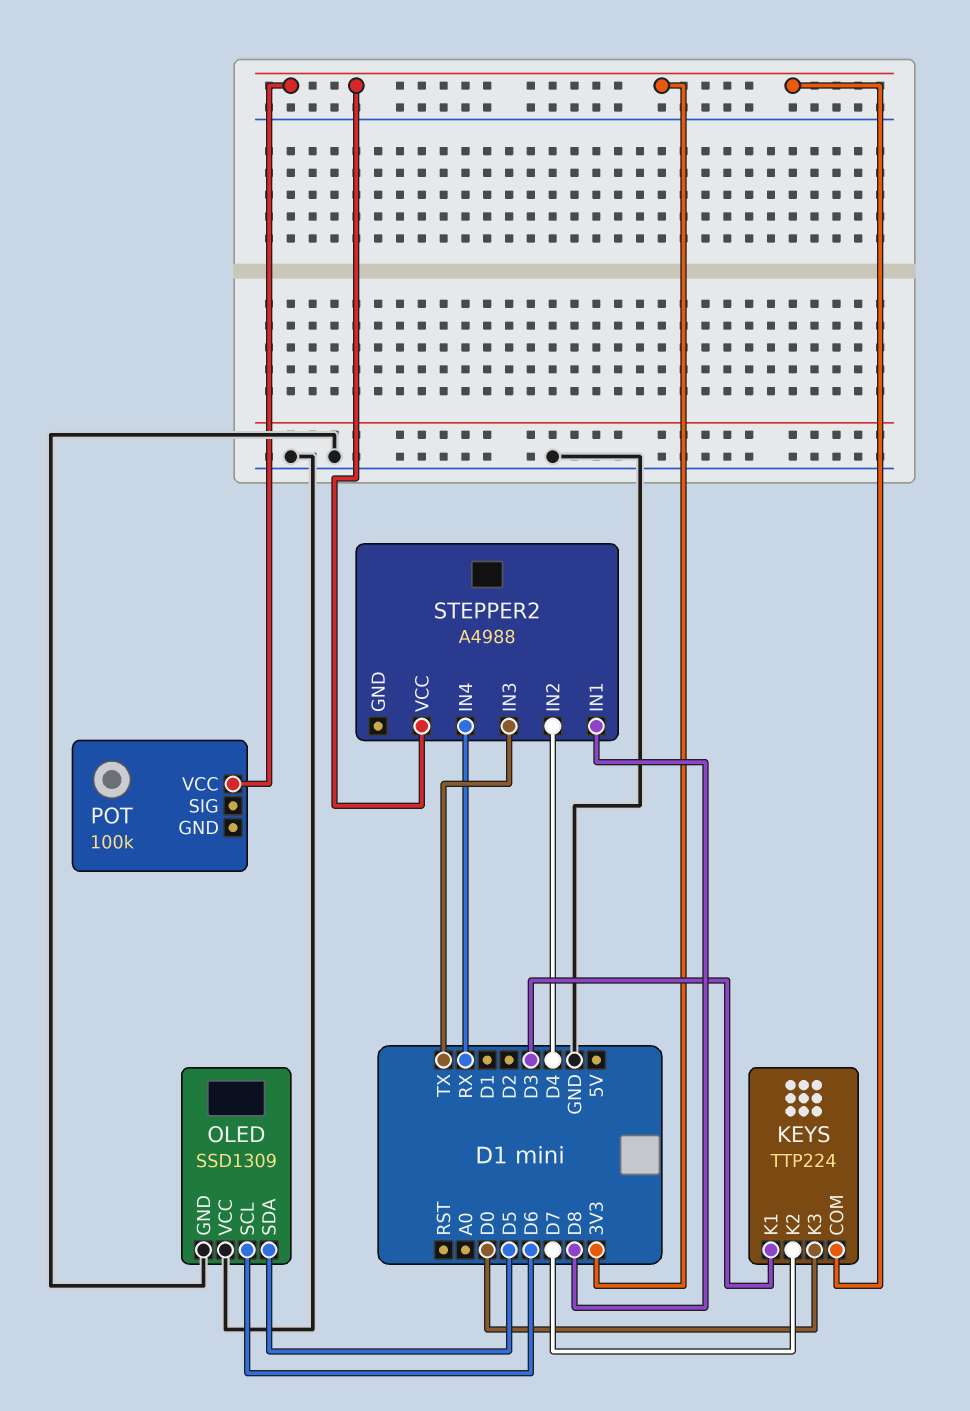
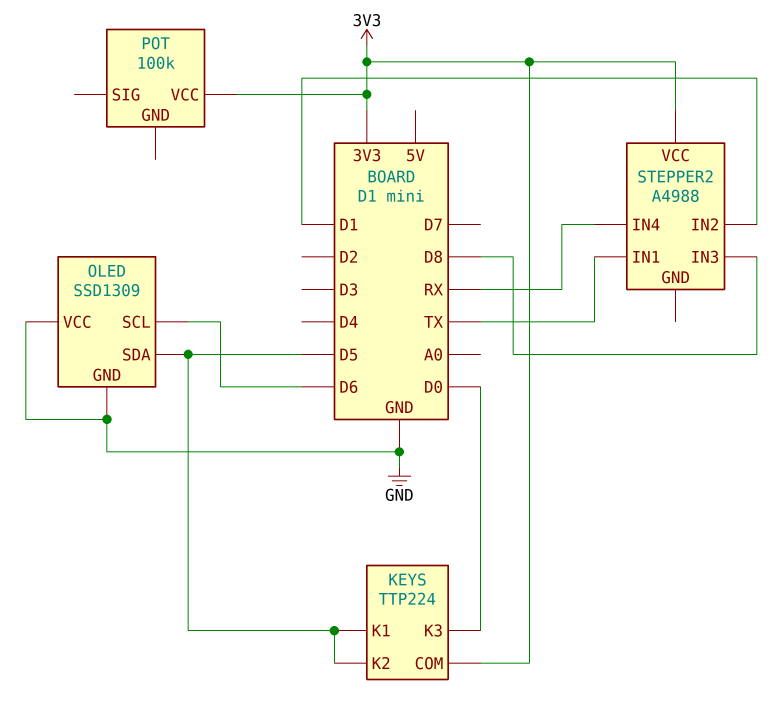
KEYS pin K1: D3 -> D5
KEYS pin K2: D7 -> D5
STEPPER2 pin IN1: D8 -> TX
STEPPER2 pin IN2: D4 -> D1
STEPPER2 pin IN3: TX -> D8

